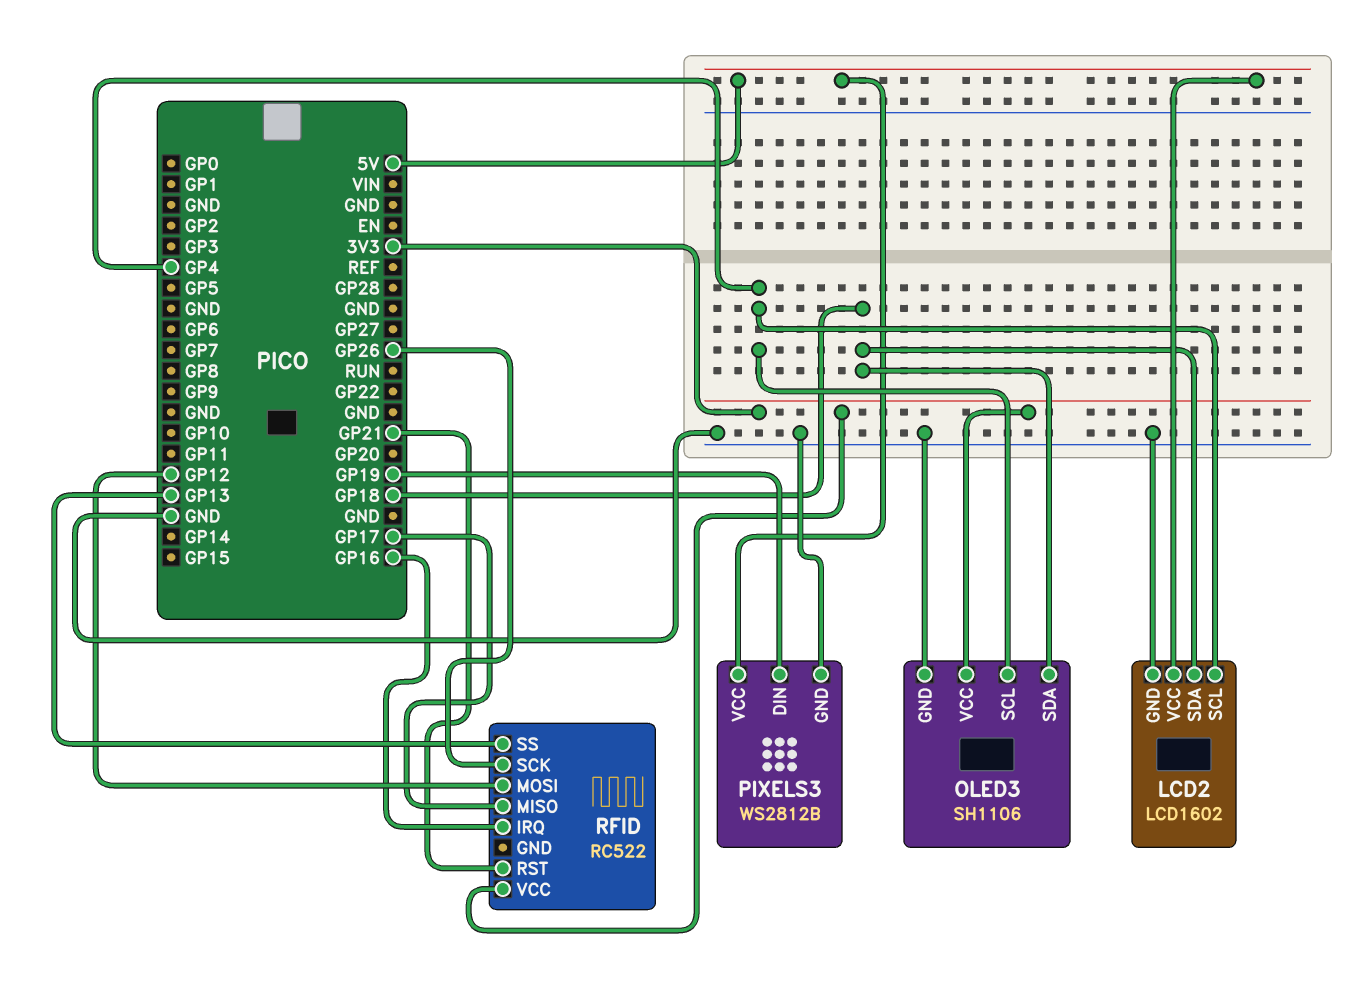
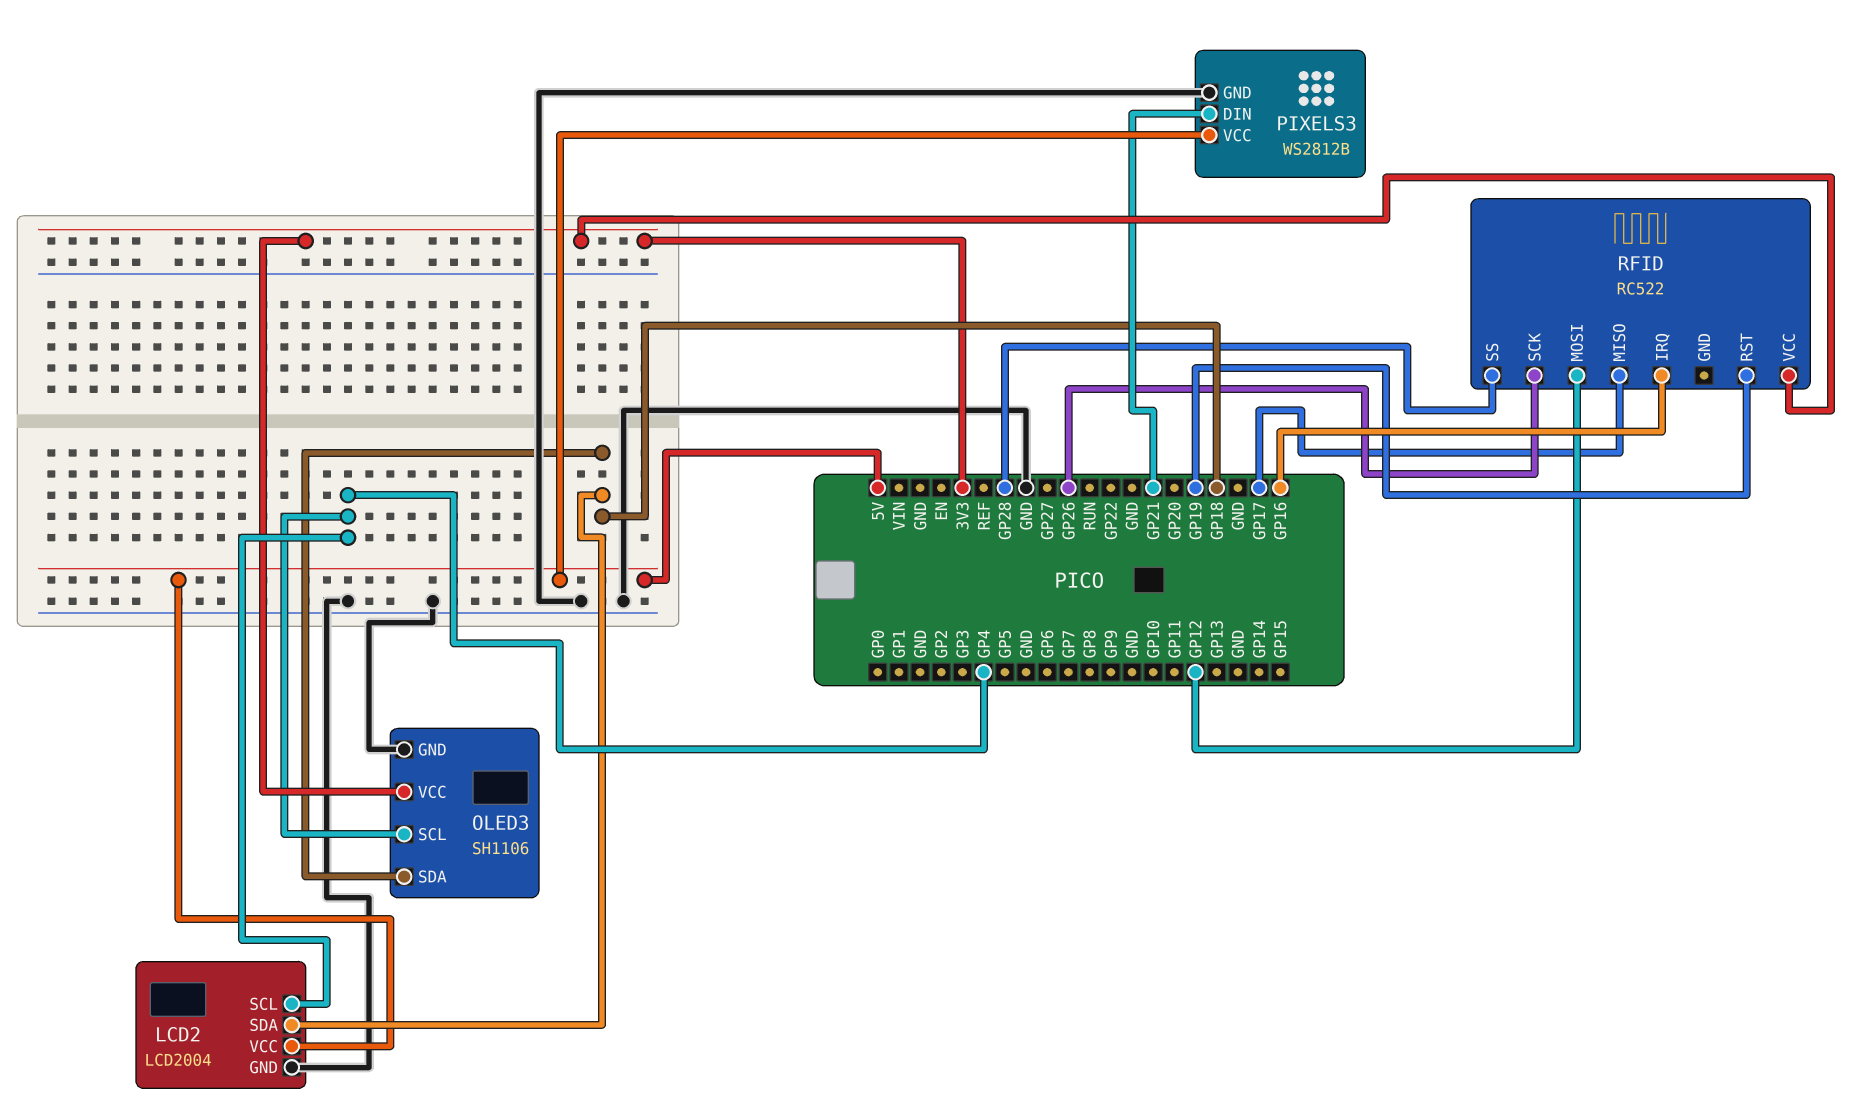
LCD2: LCD1602 -> LCD2004
PIXELS3 pin DIN: GP19 -> GP21
RFID pin RST: GP21 -> GP19
RFID pin SS: GP13 -> GP28

